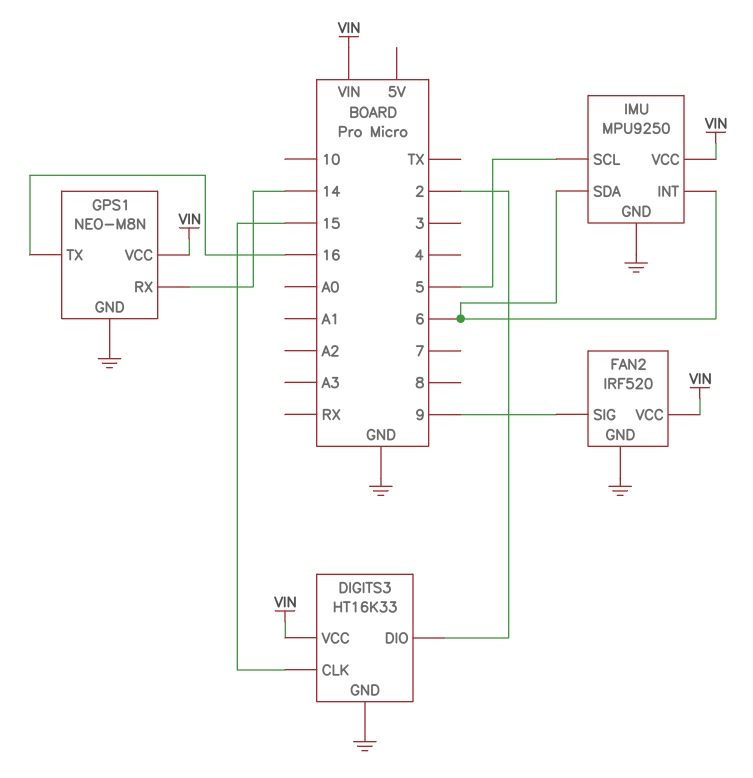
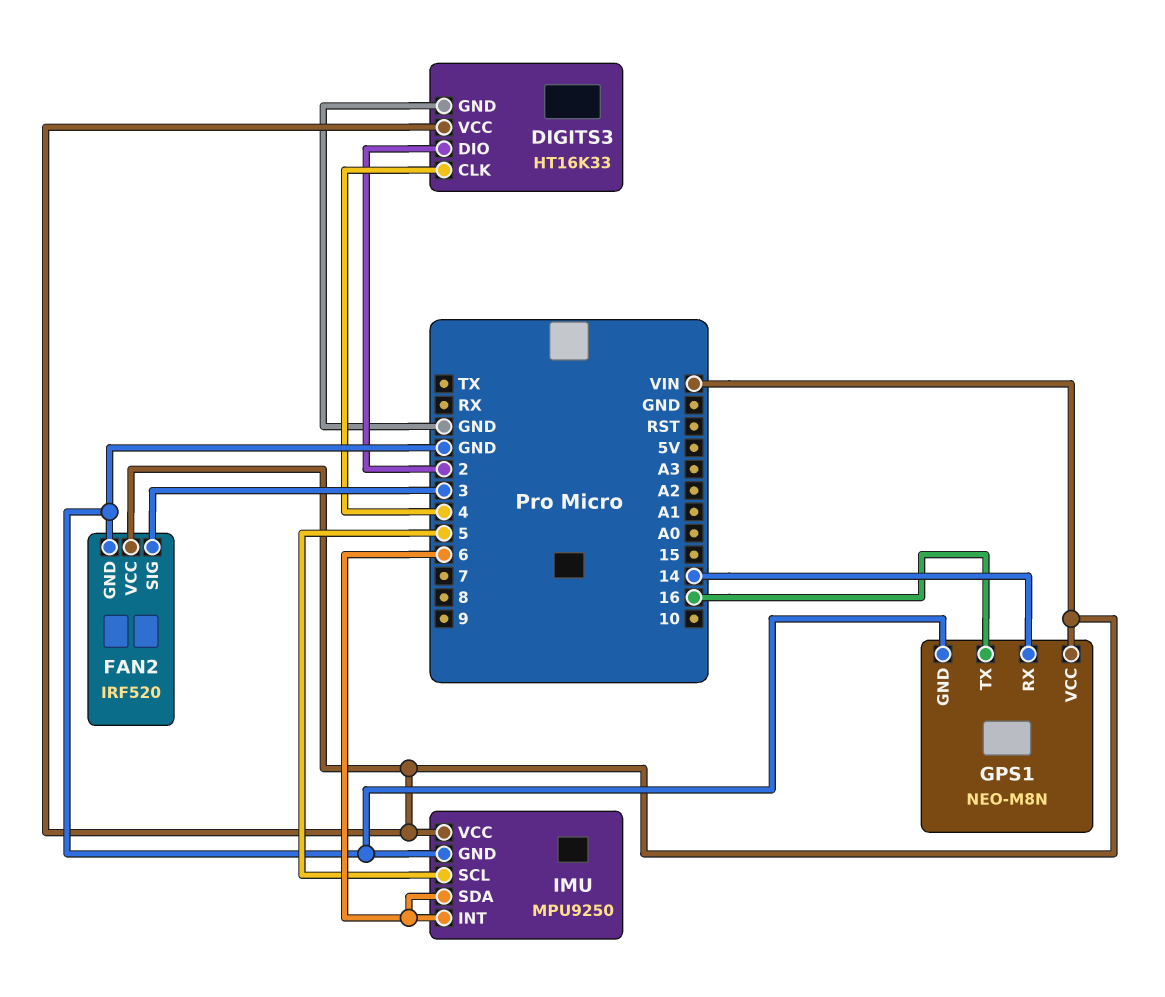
DIGITS3 pin CLK: 15 -> 4
FAN2 pin SIG: 9 -> 3

